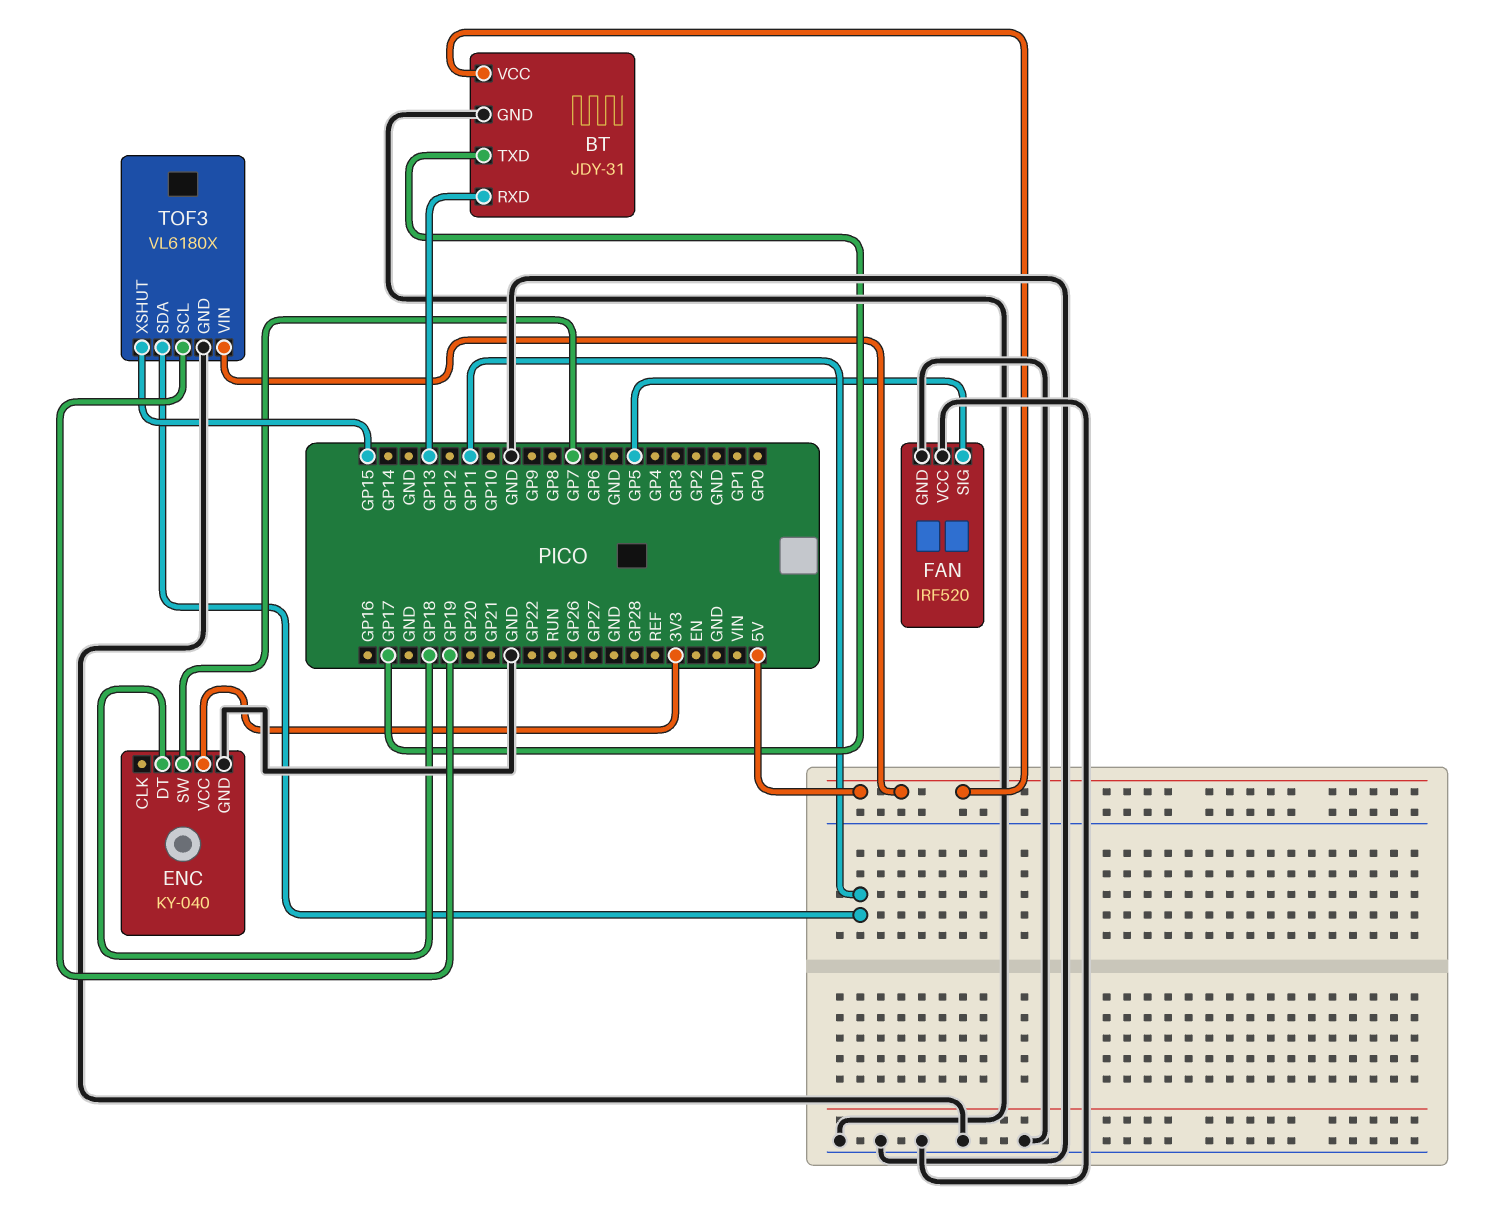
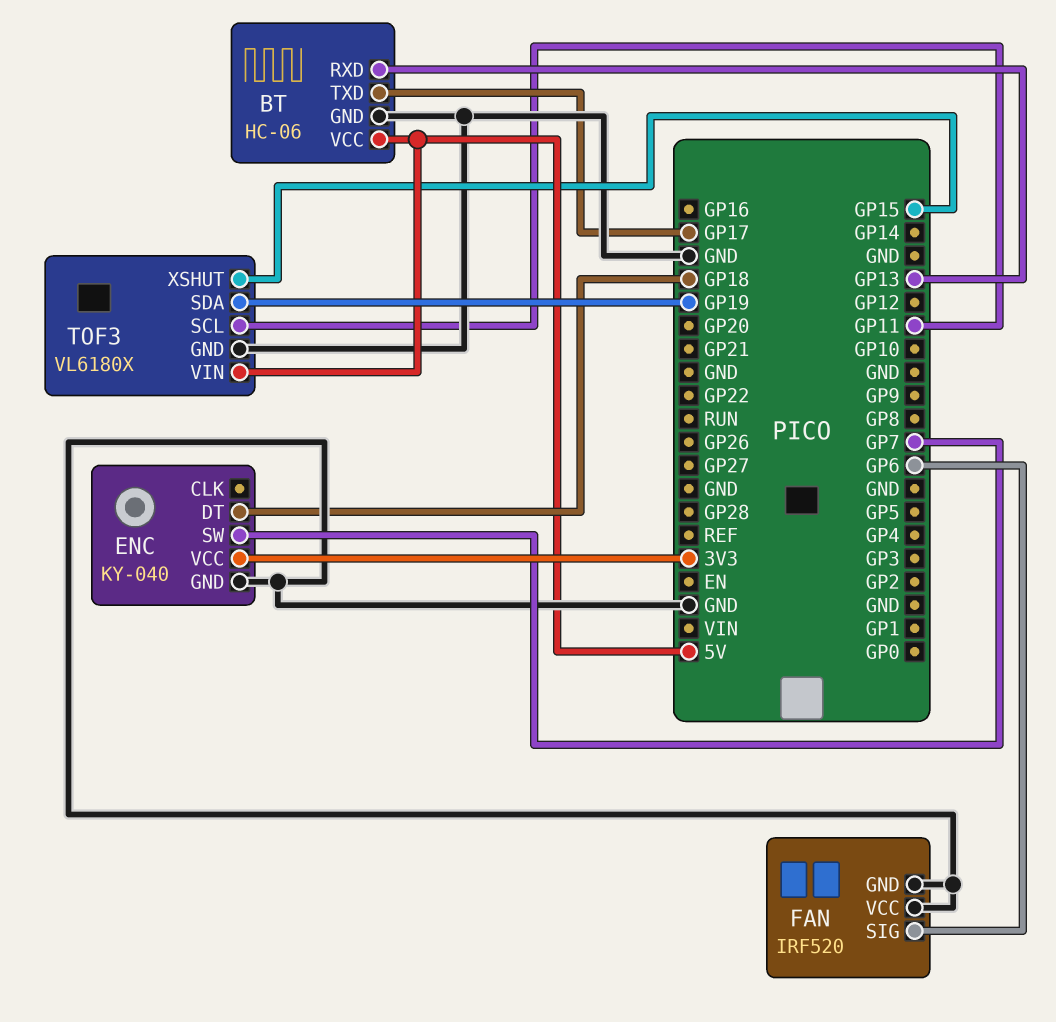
BT: JDY-31 -> HC-06
FAN pin SIG: GP5 -> GP6
TOF3 pin SCL: GP19 -> GP11
TOF3 pin SDA: GP11 -> GP19

